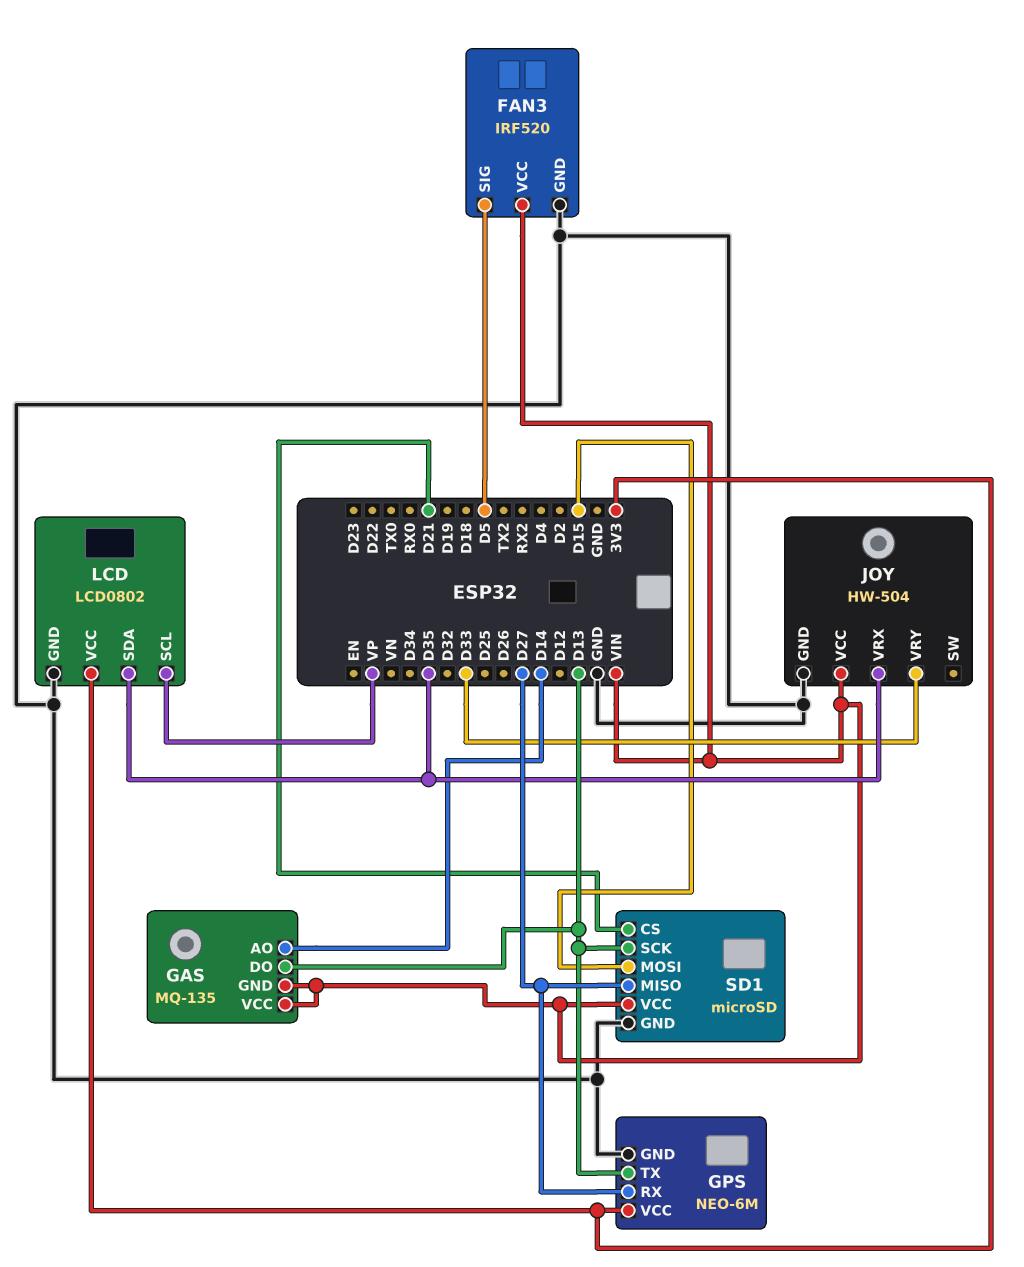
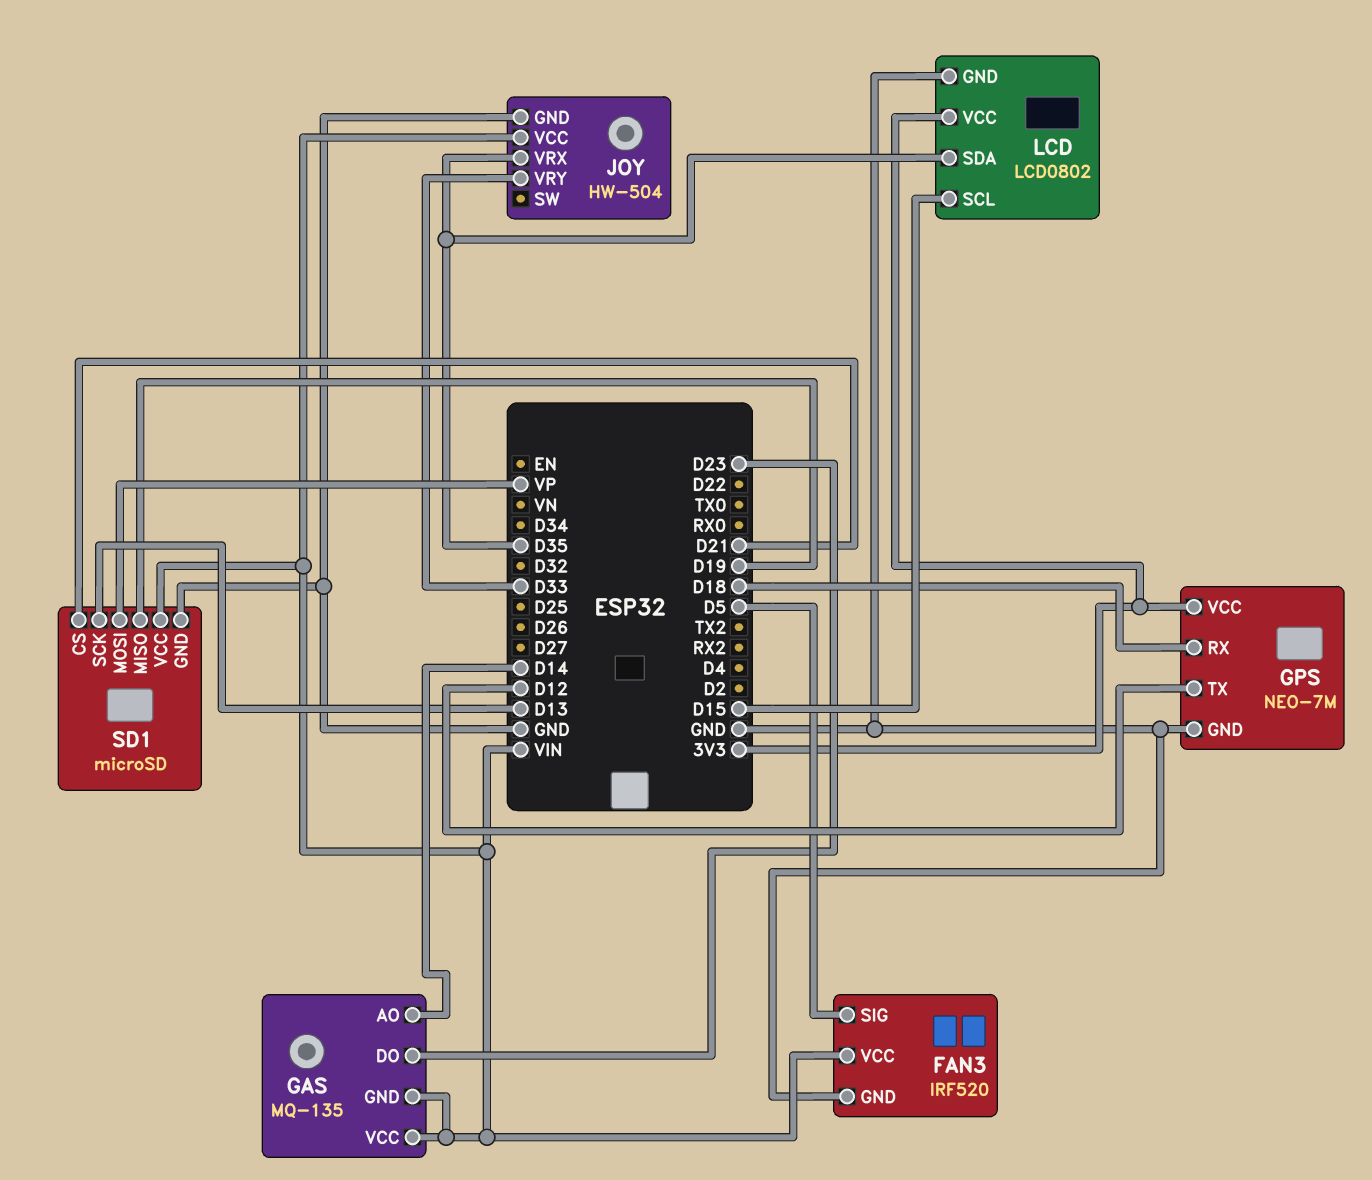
GAS pin DO: D13 -> D23
GPS: NEO-6M -> NEO-7M
GPS pin RX: D27 -> D18
GPS pin TX: D13 -> D12
LCD pin SCL: VP -> D15
SD1 pin MISO: D27 -> D19
SD1 pin MOSI: D15 -> VP

